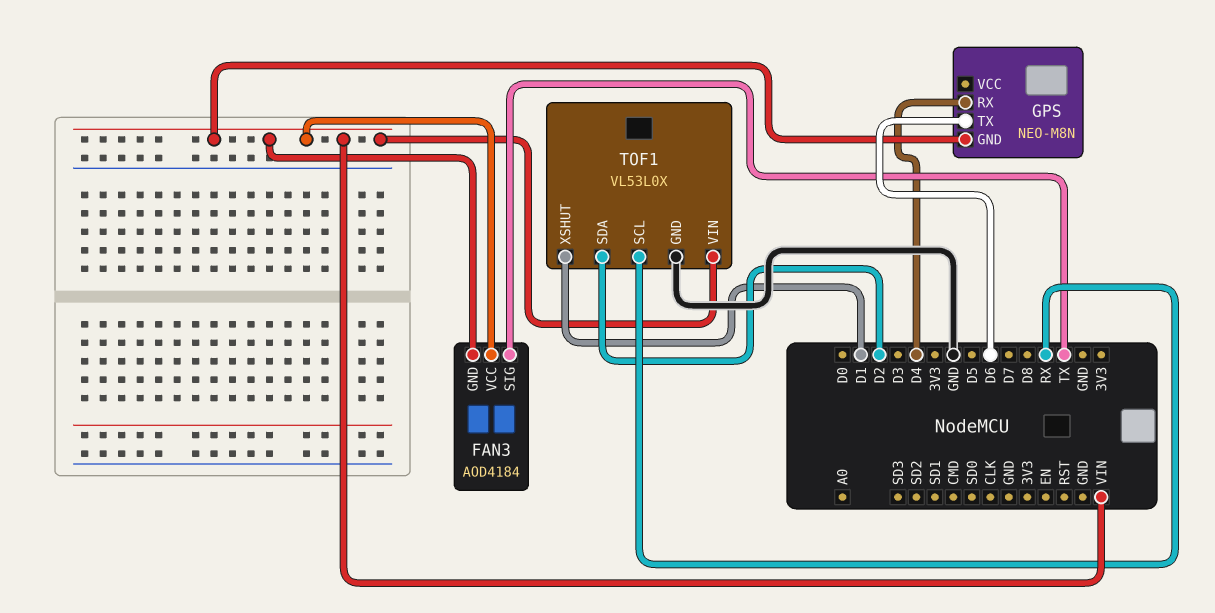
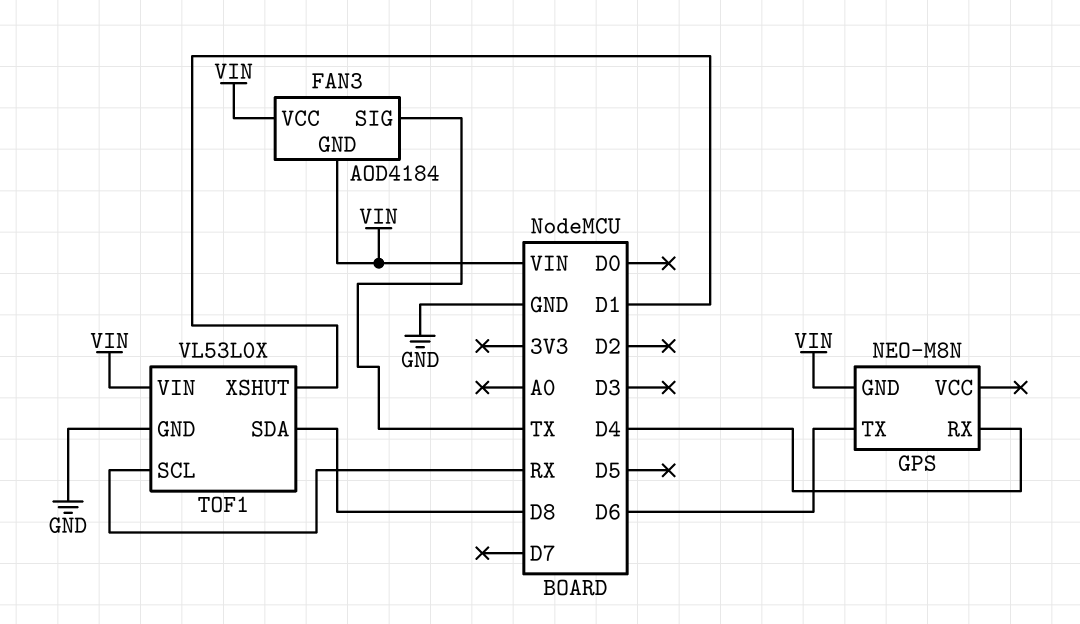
TOF1 pin SDA: D2 -> D8

